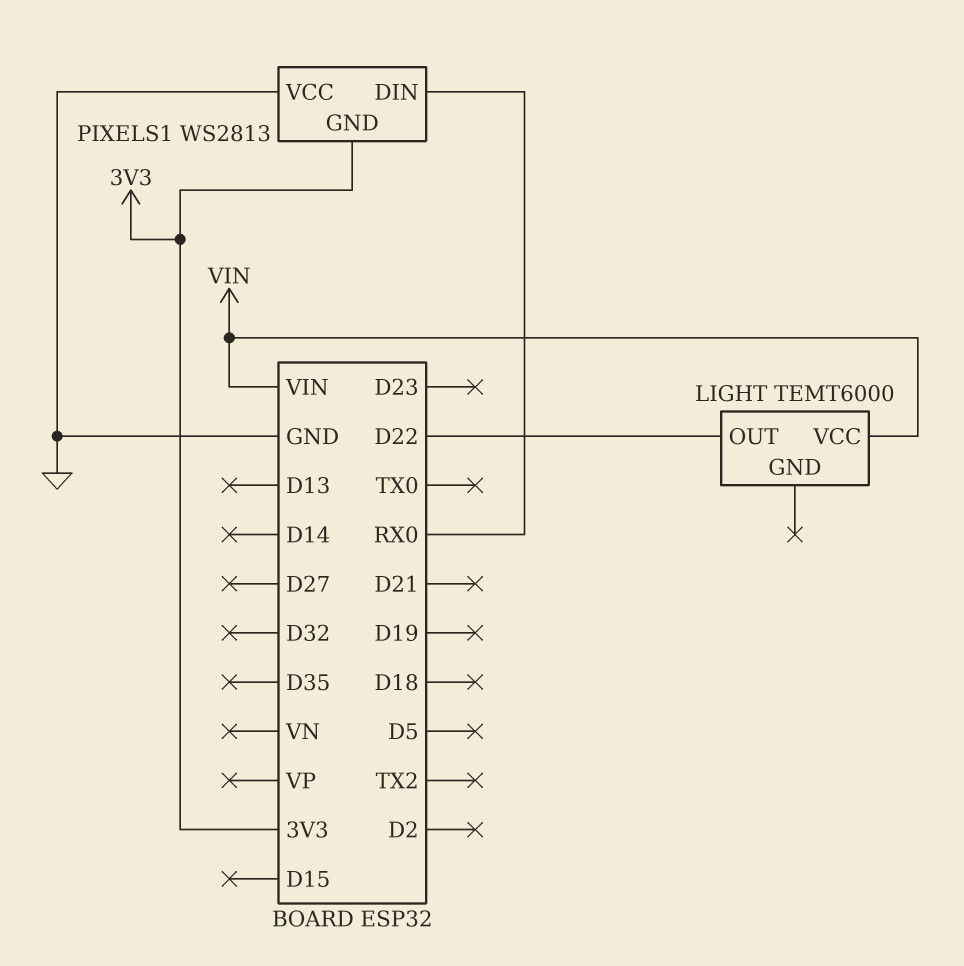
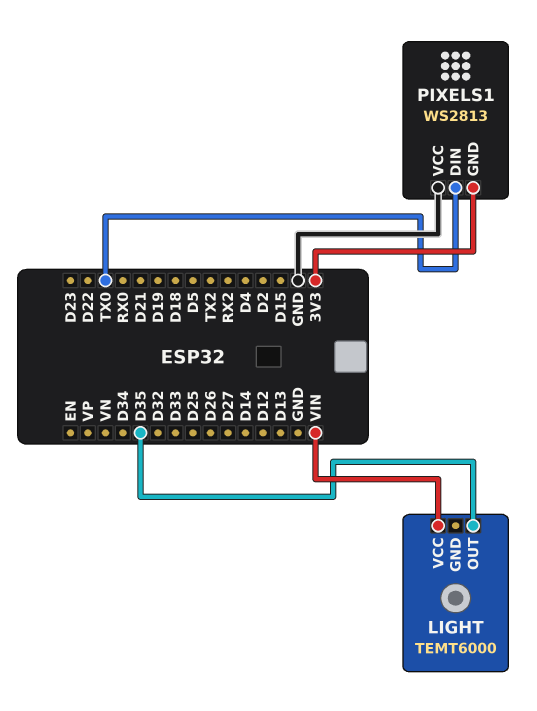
LIGHT pin OUT: D22 -> D35
PIXELS1 pin DIN: RX0 -> TX0

